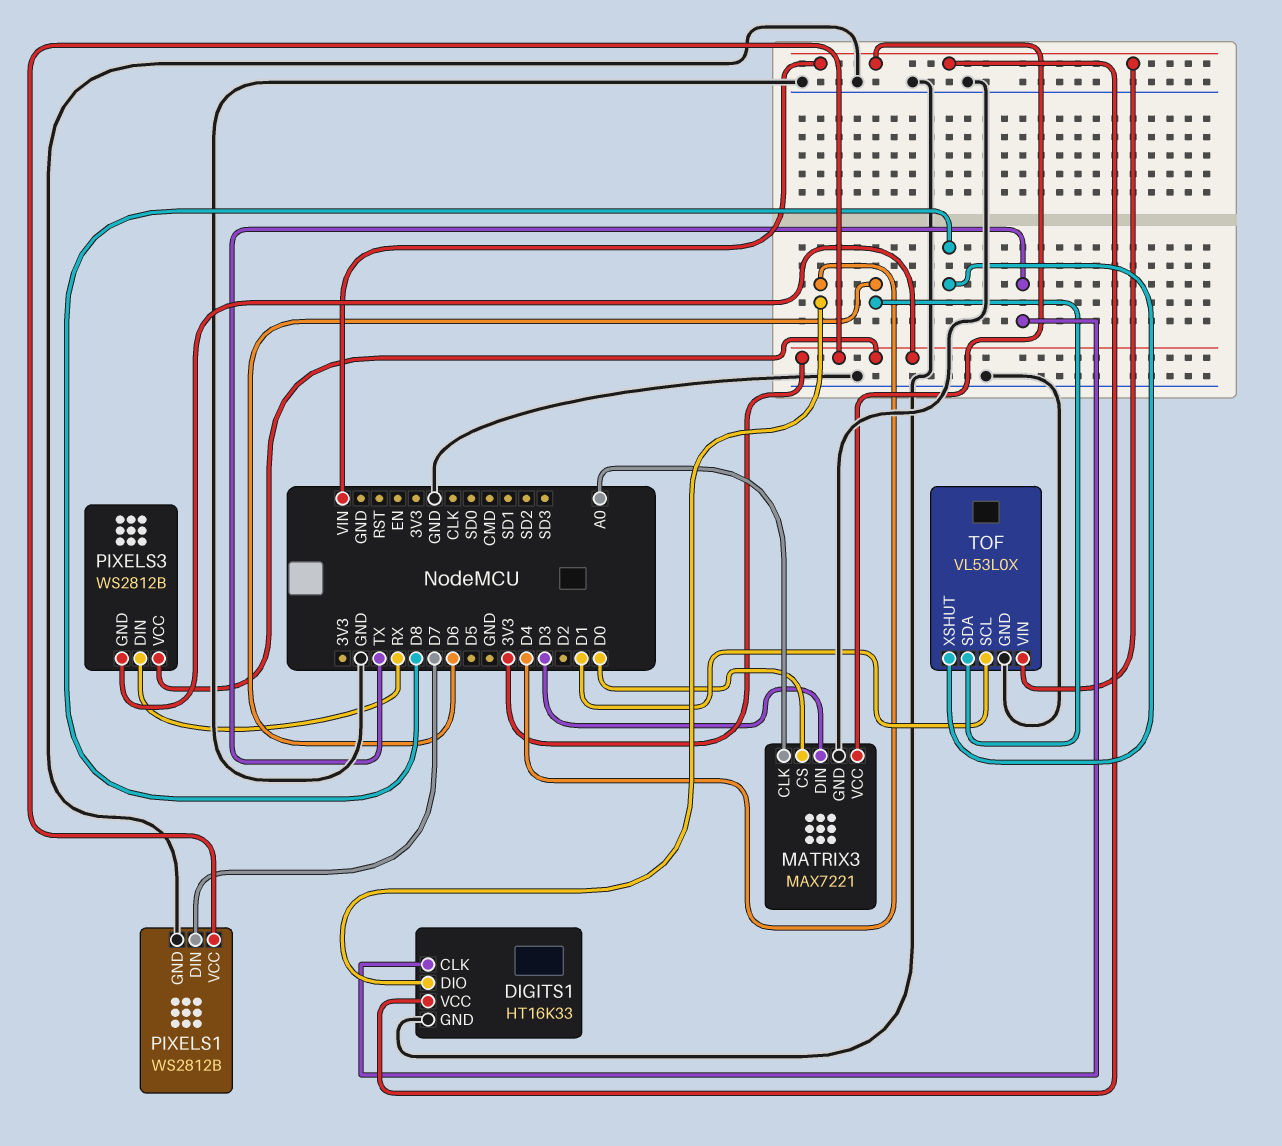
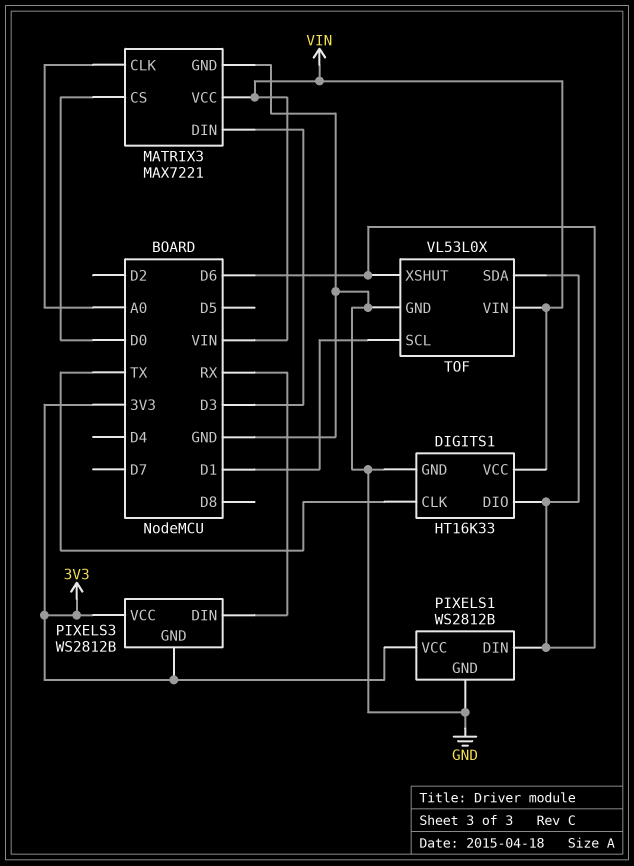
DIGITS1 pin DIO: D4 -> D6
PIXELS1 pin DIN: D7 -> D6
TOF pin XSHUT: D8 -> D6

